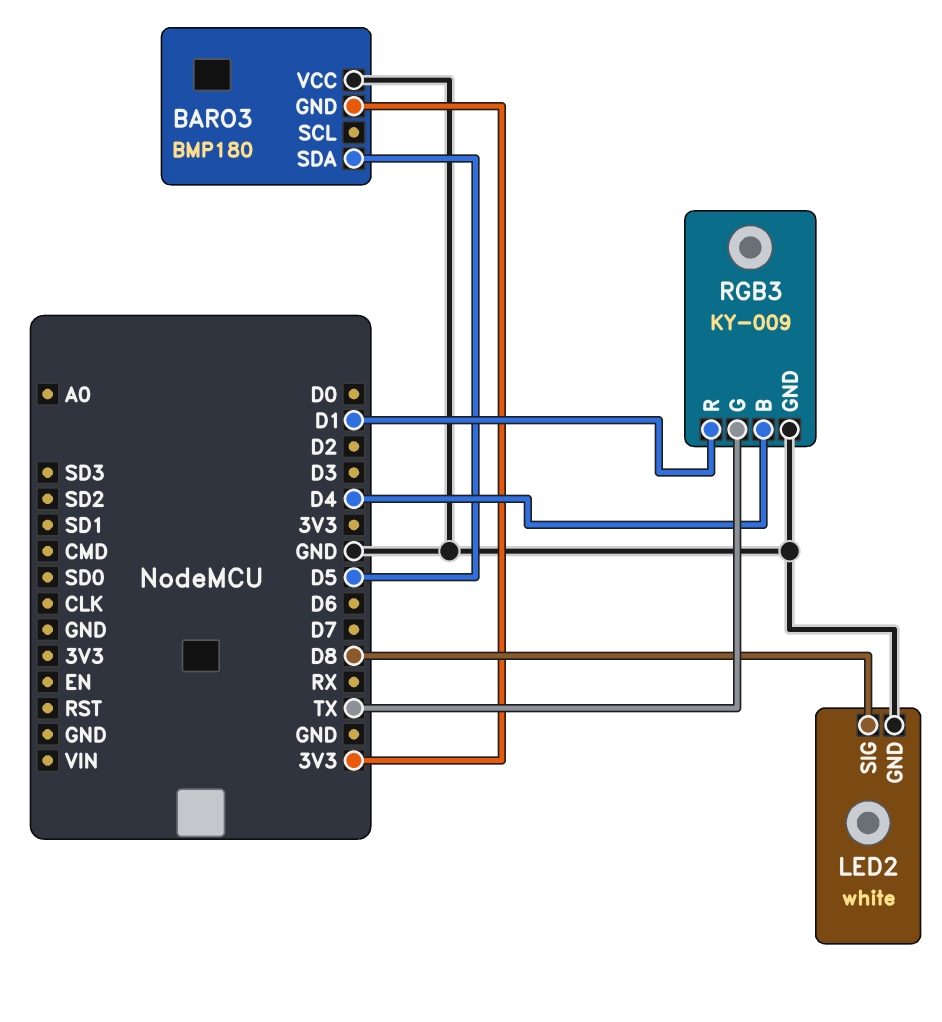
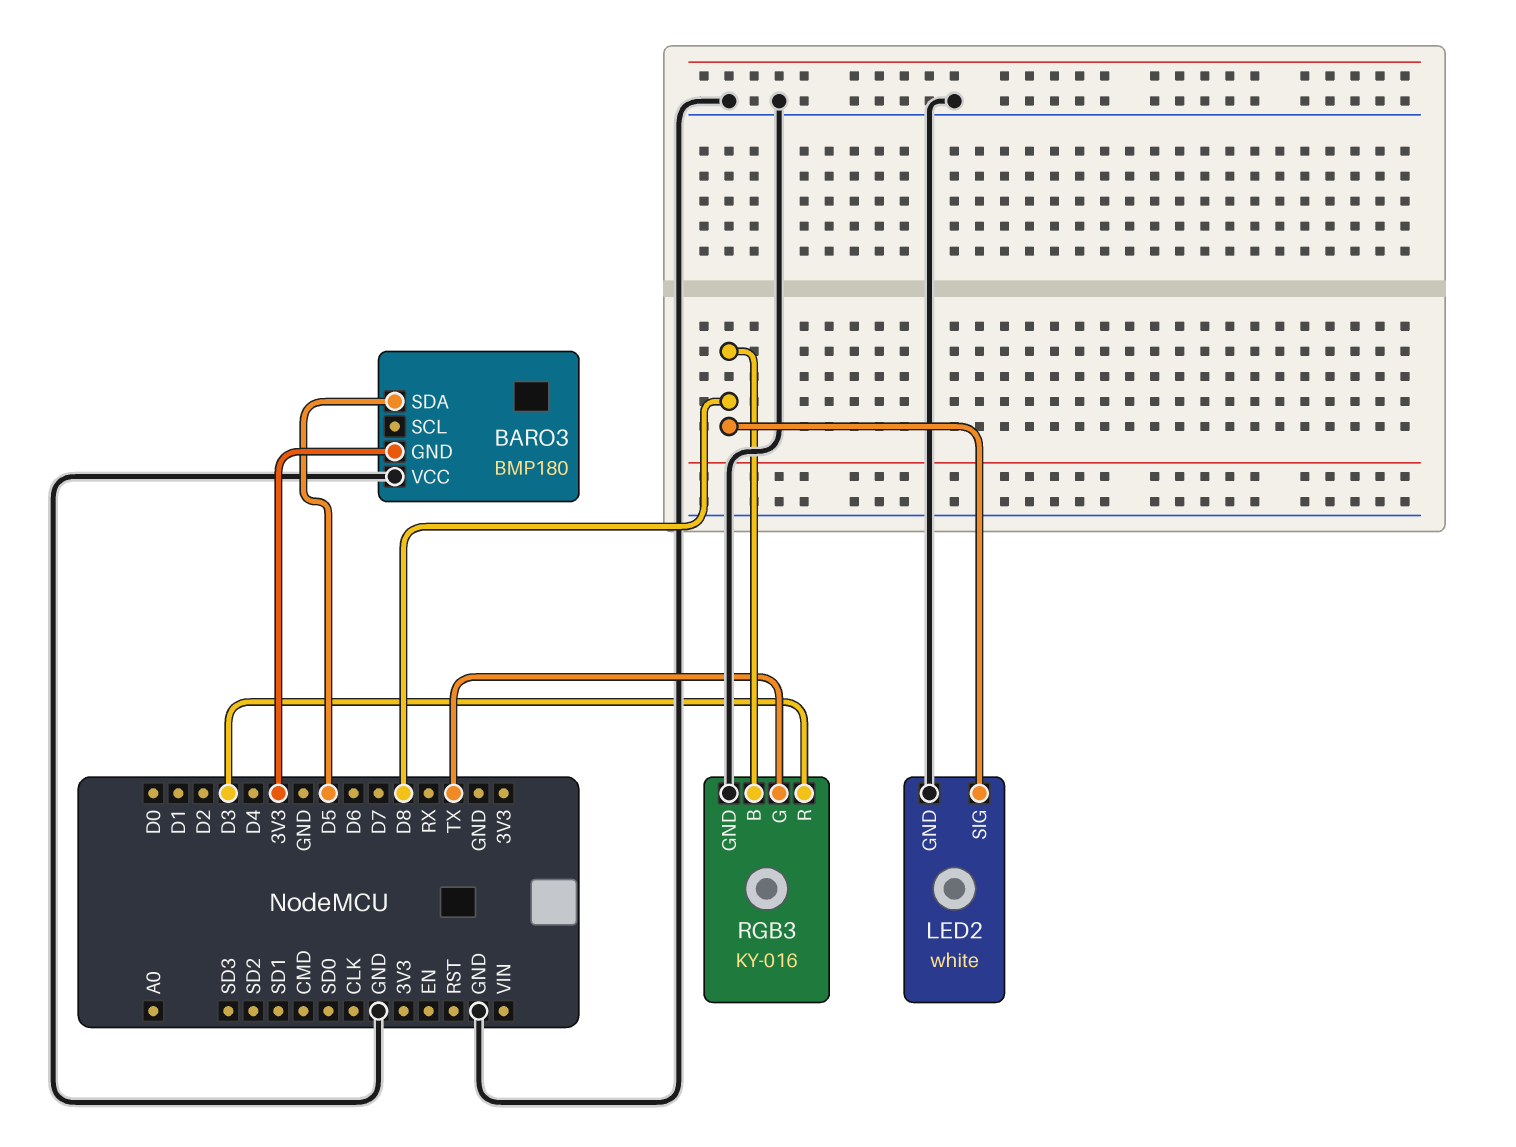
RGB3: KY-009 -> KY-016
RGB3 pin B: D4 -> D8
RGB3 pin R: D1 -> D3

